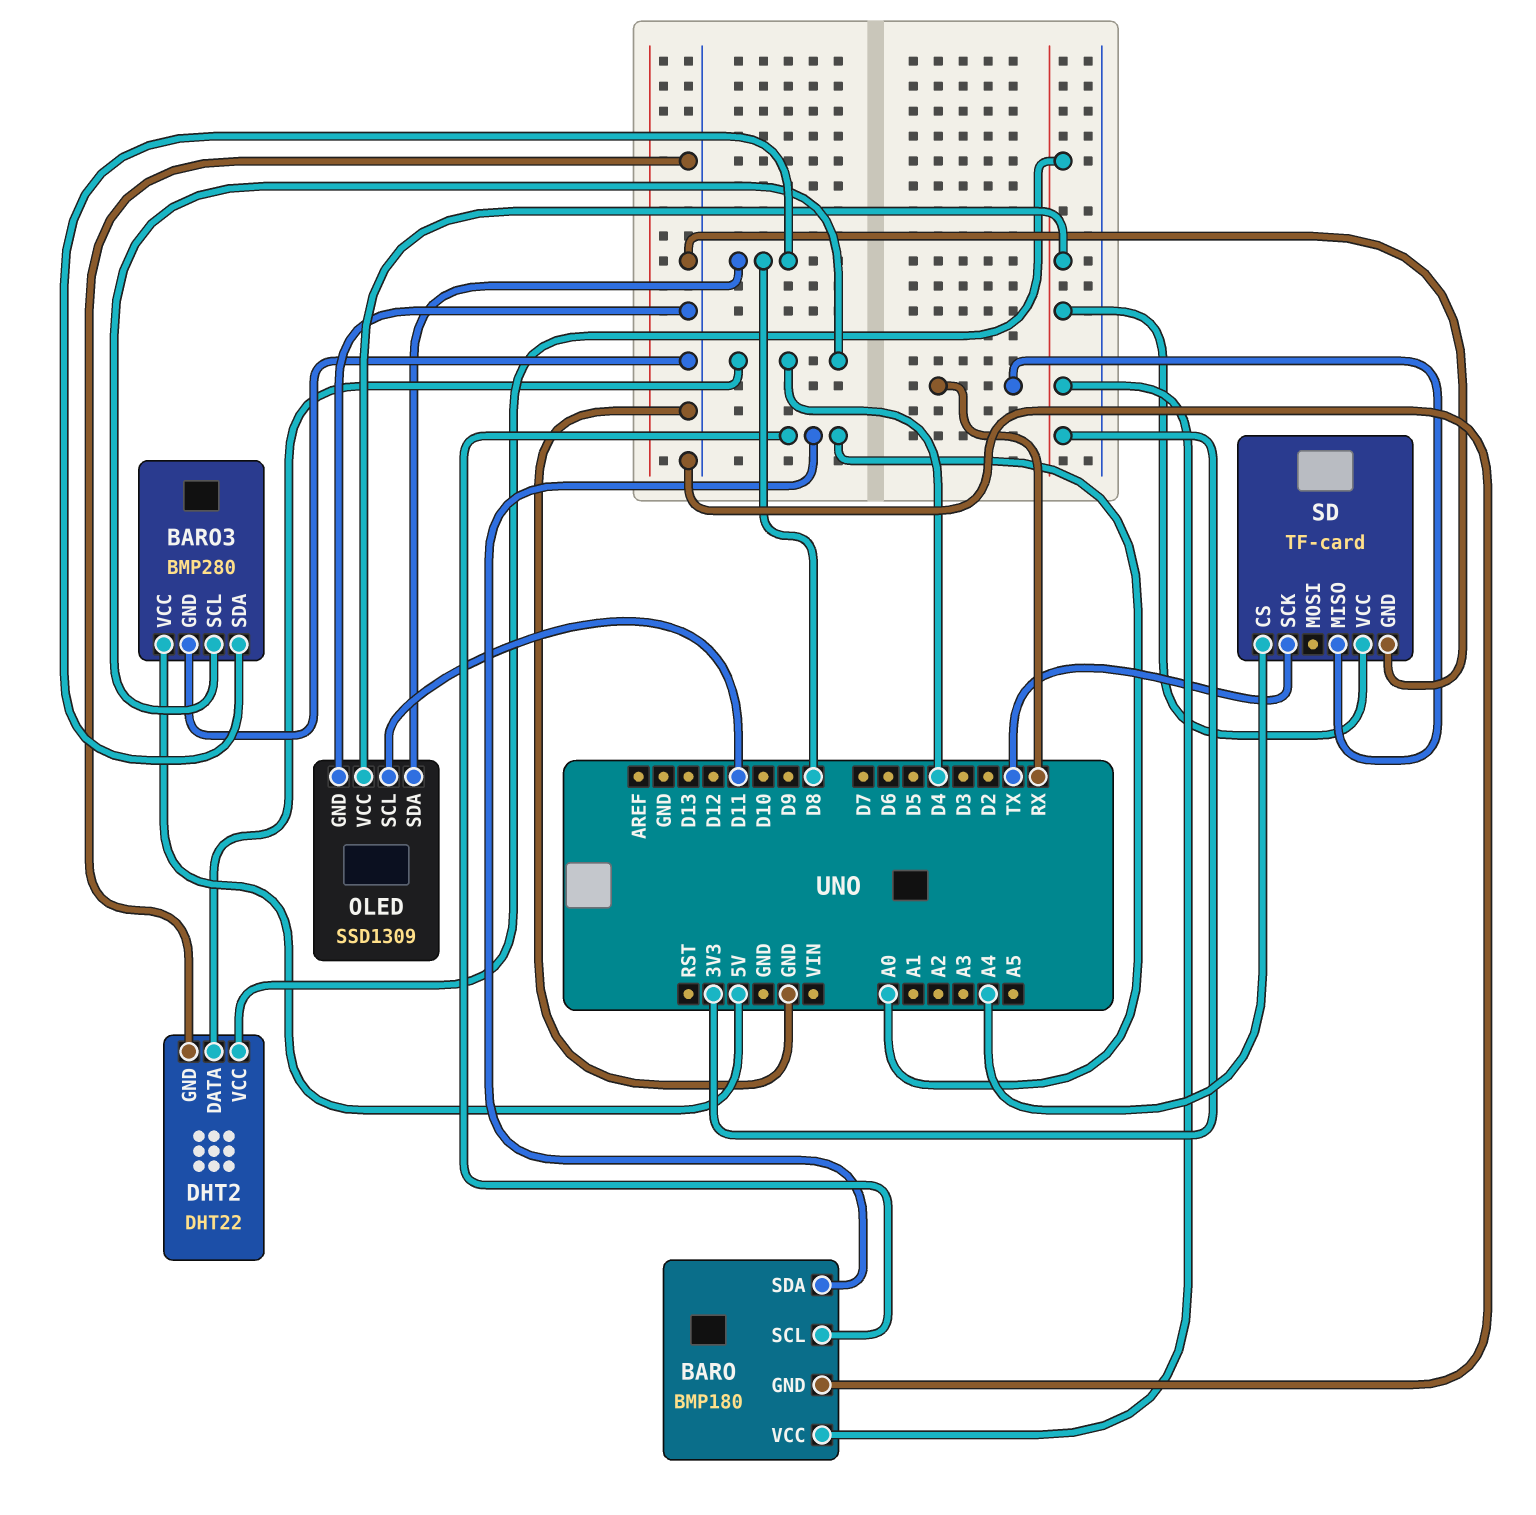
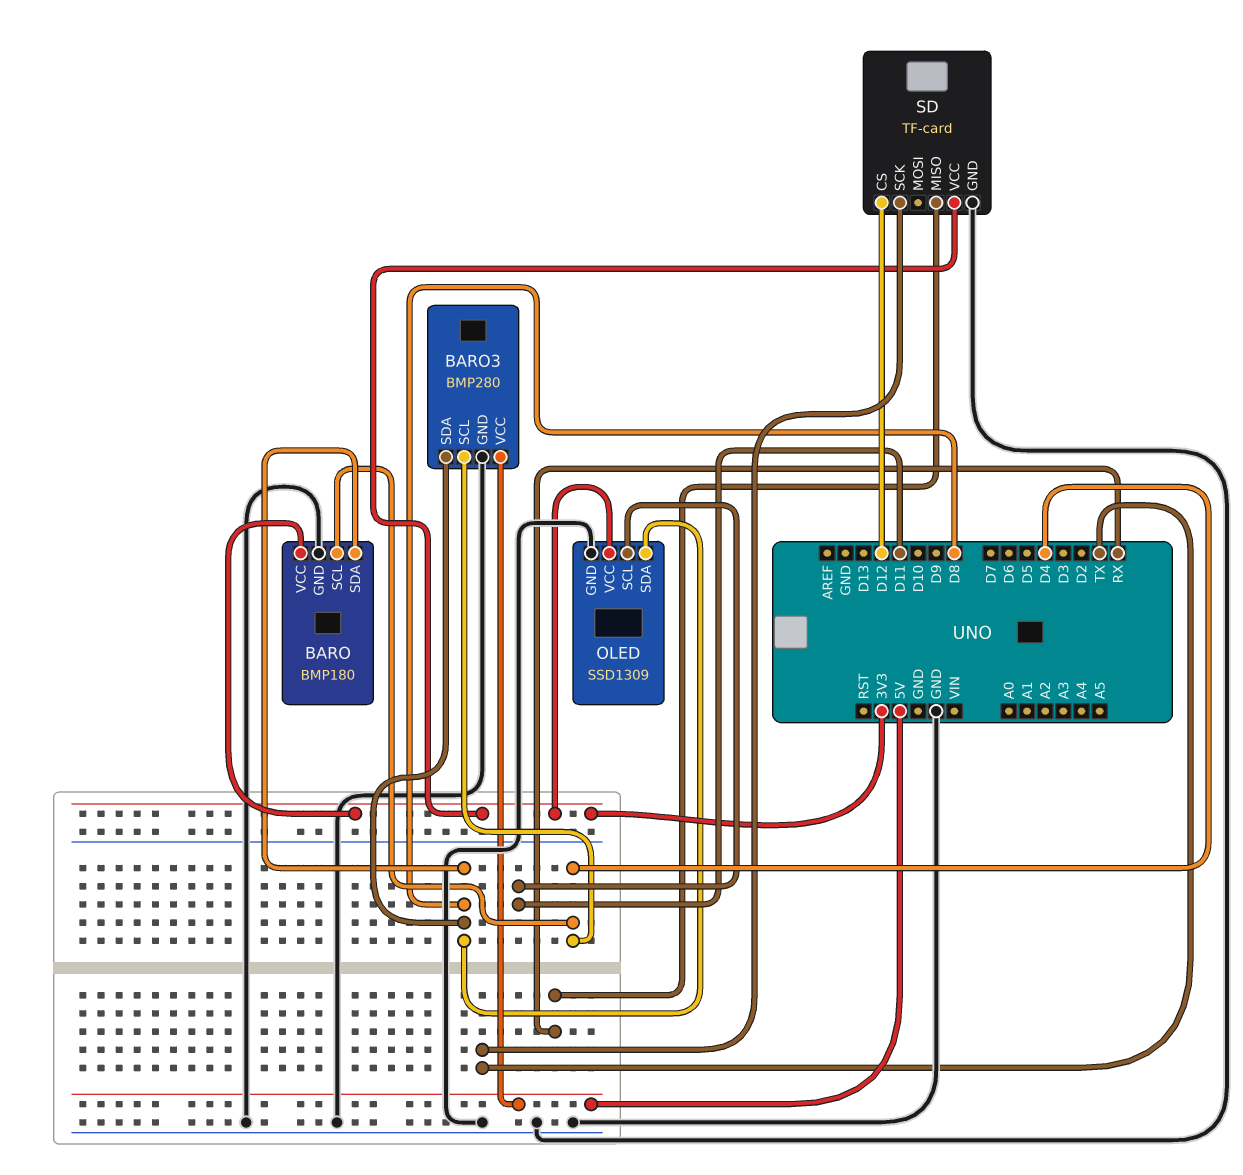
BARO pin SCL: A0 -> D4
BARO pin SDA: A0 -> D8
DHT2: DHT22 -> none
DHT2 pin DATA: D4 -> none
DHT2 pin GND: GND -> none
DHT2 pin VCC: 3V3 -> none
SD pin CS: A4 -> D12

